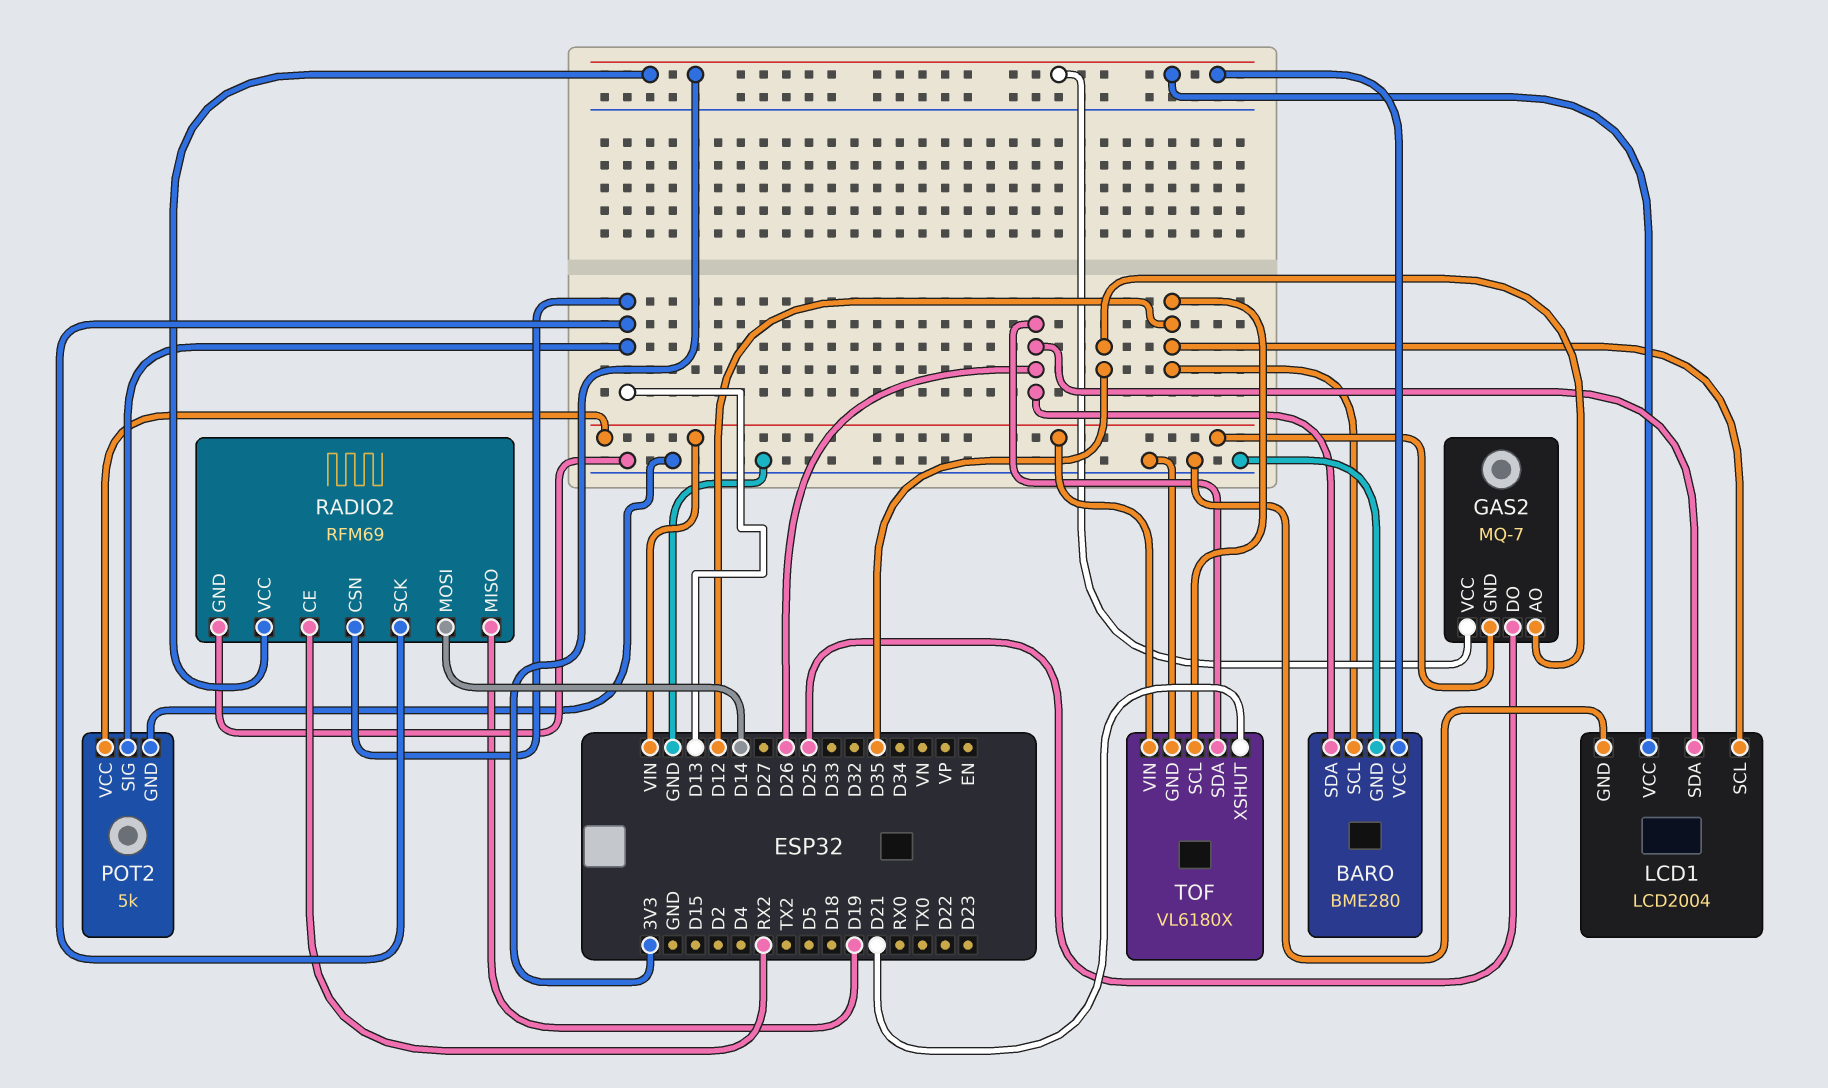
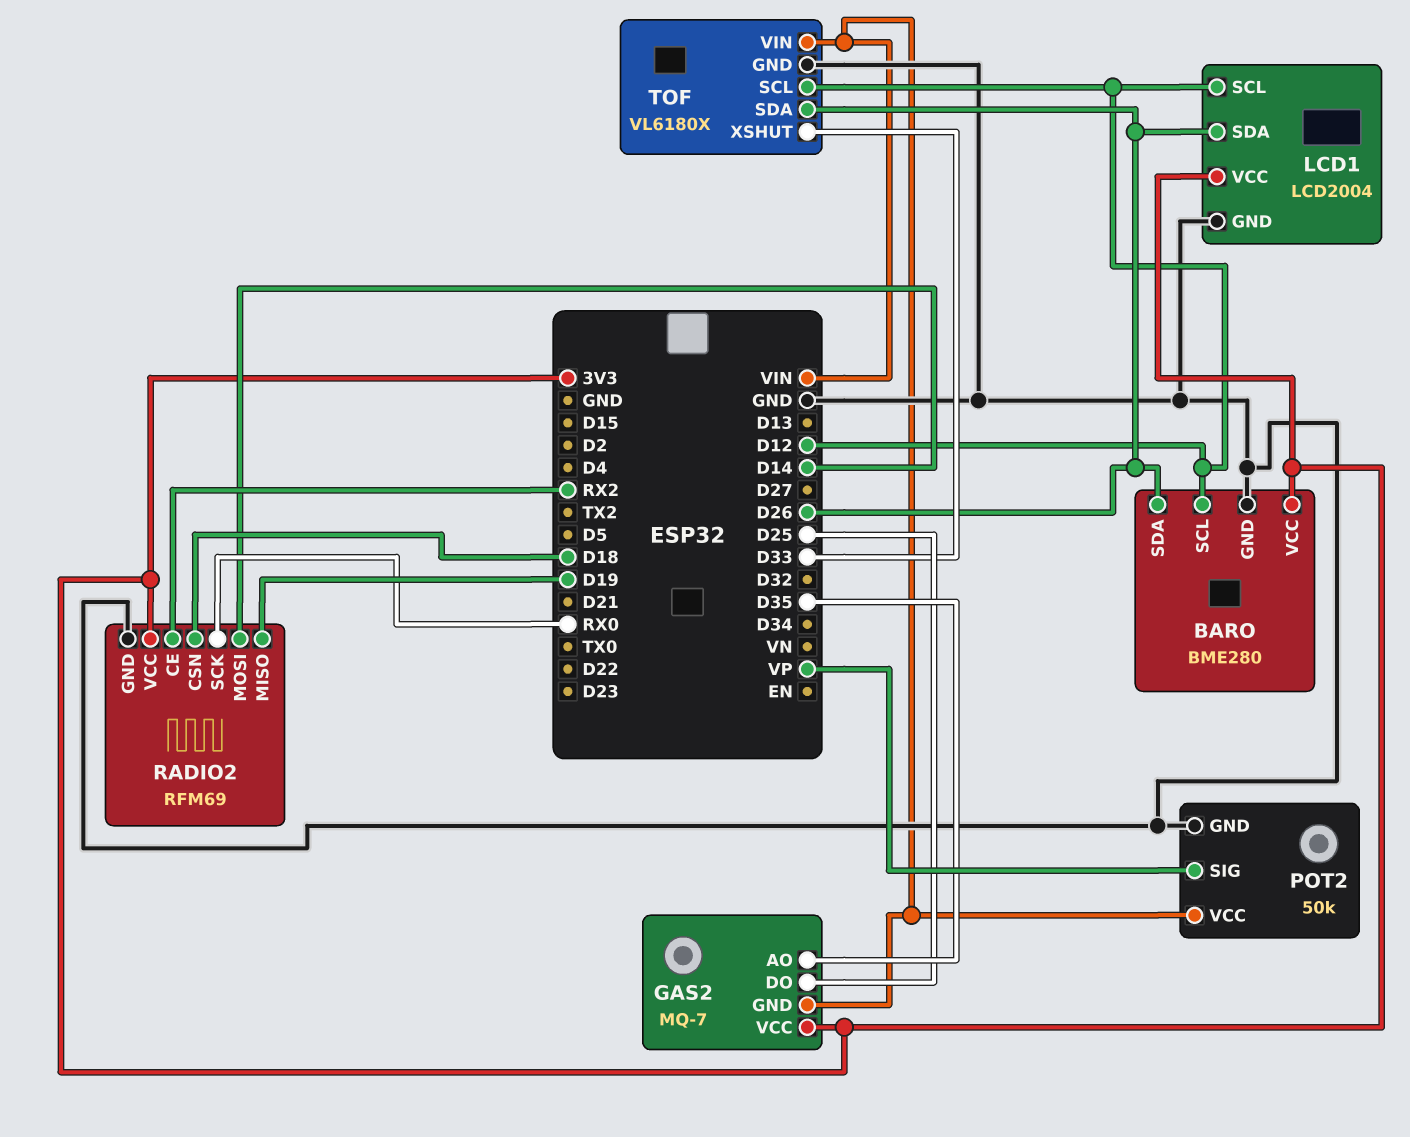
POT2: 5k -> 50k
POT2 pin SIG: D13 -> VP
RADIO2 pin CSN: D13 -> D18
RADIO2 pin SCK: D13 -> RX0
TOF pin XSHUT: D21 -> D33

